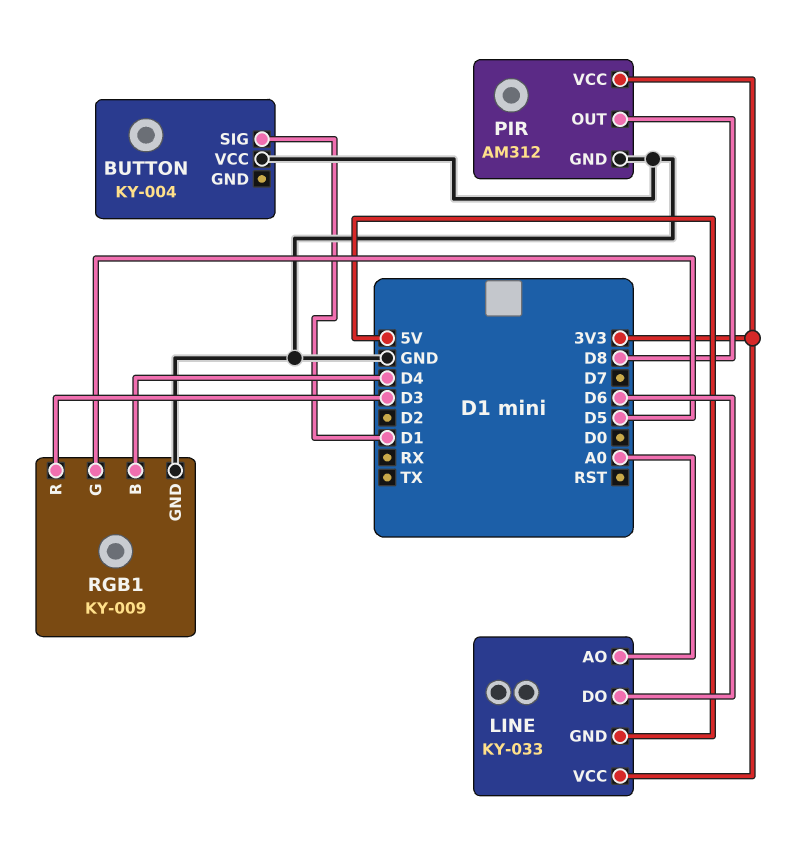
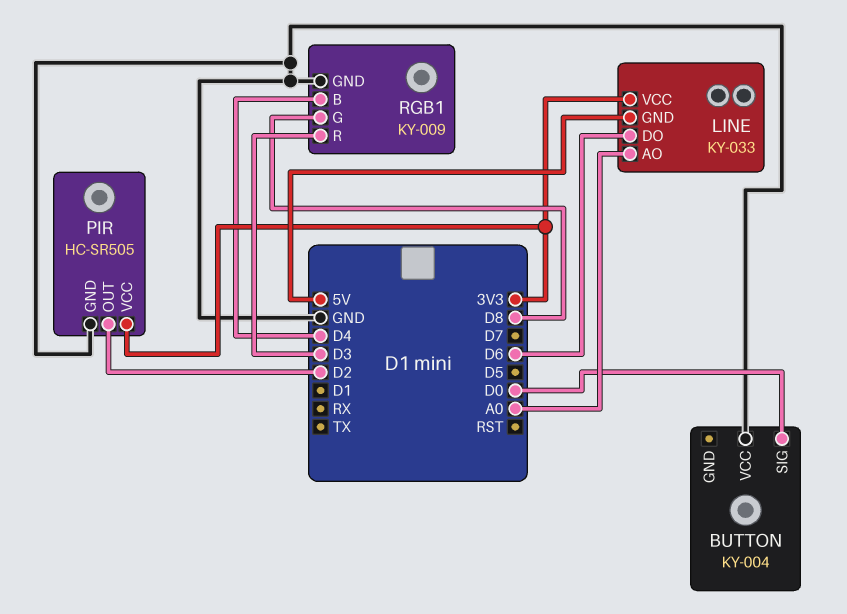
BUTTON pin SIG: D1 -> D0
PIR: AM312 -> HC-SR505
PIR pin OUT: D8 -> D2
RGB1 pin G: D5 -> D8

